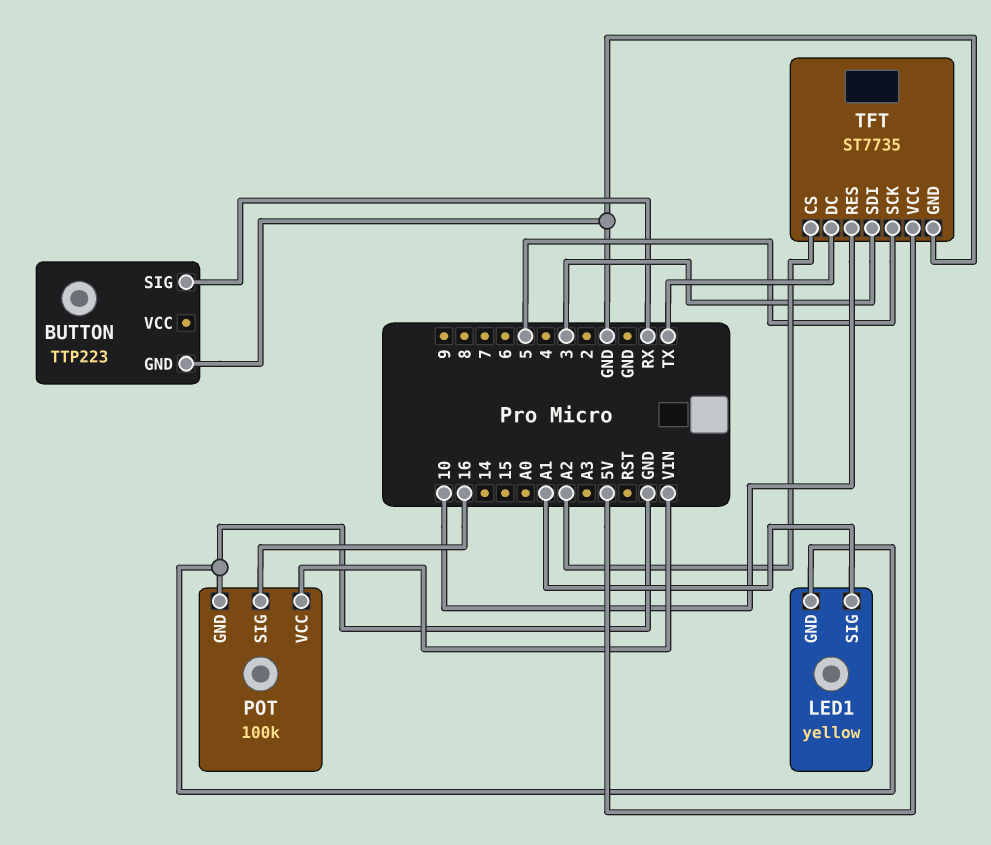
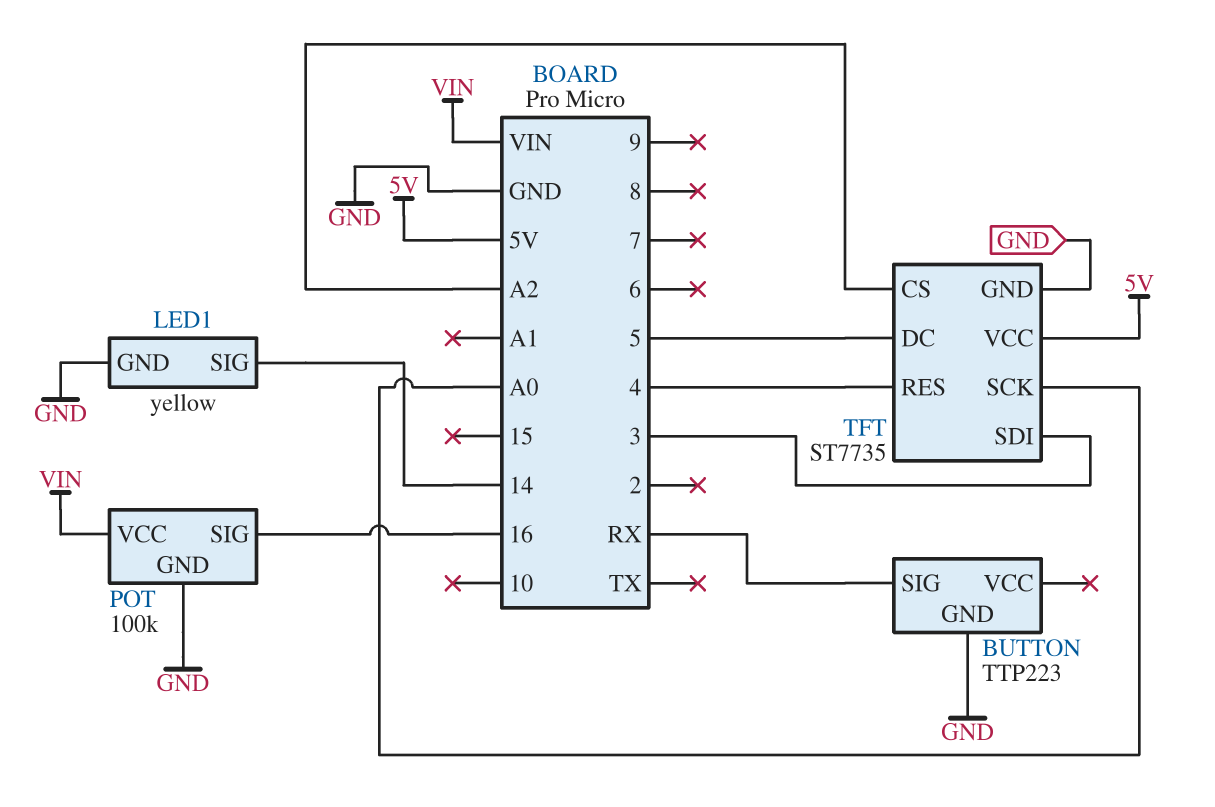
LED1 pin SIG: A1 -> 14
TFT pin DC: TX -> 5
TFT pin RES: 10 -> 4
TFT pin SCK: 5 -> A0

